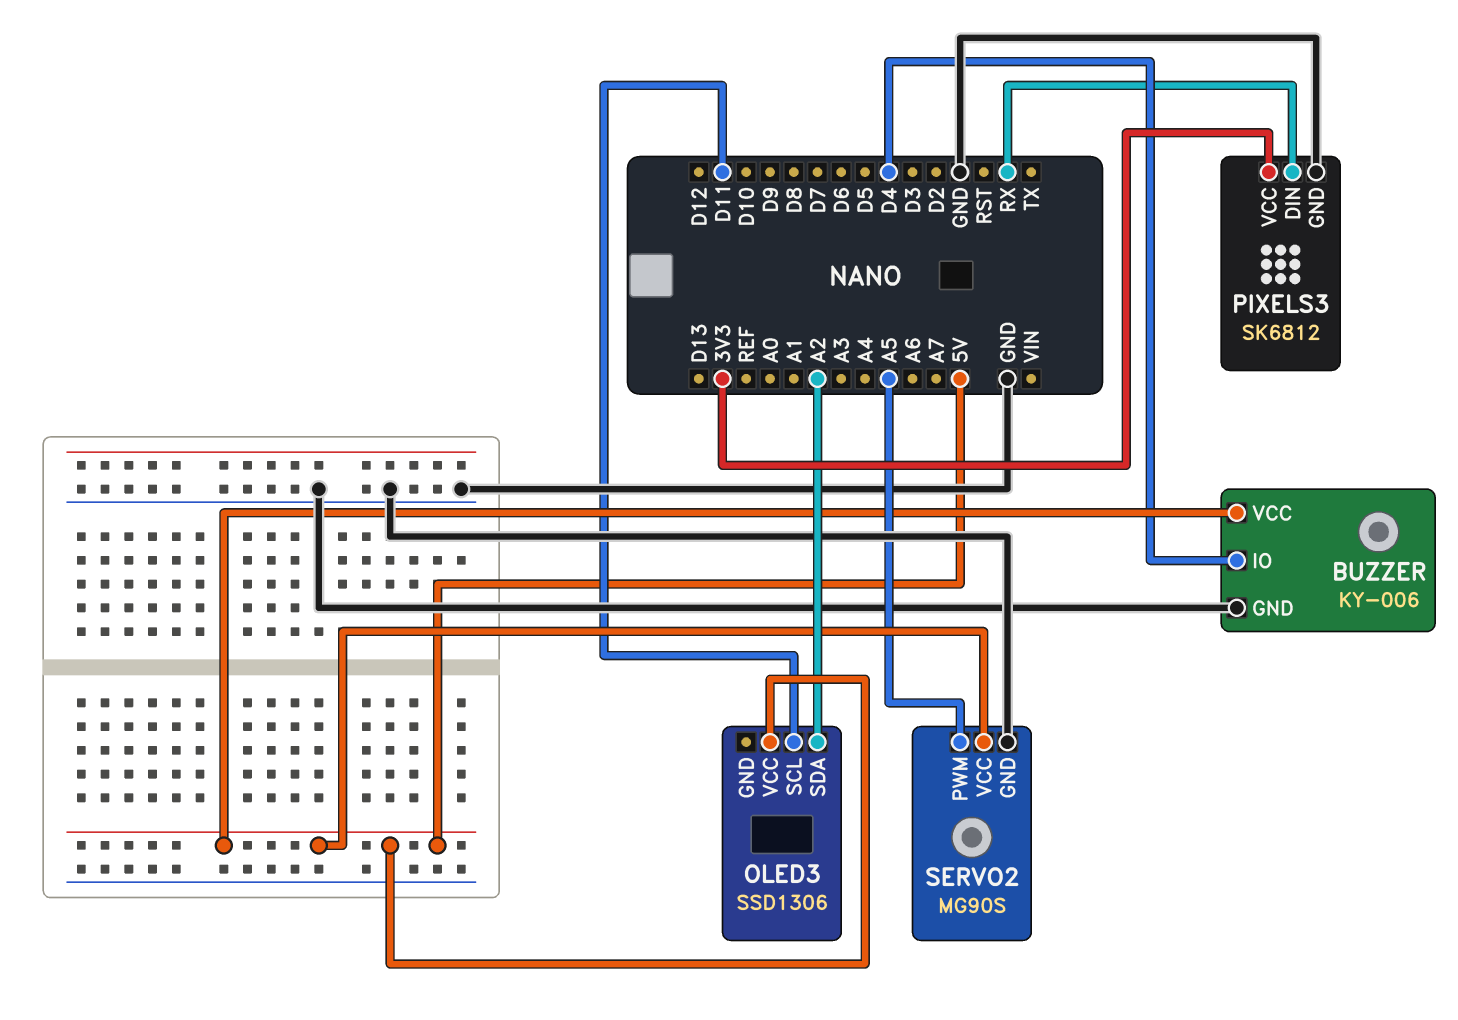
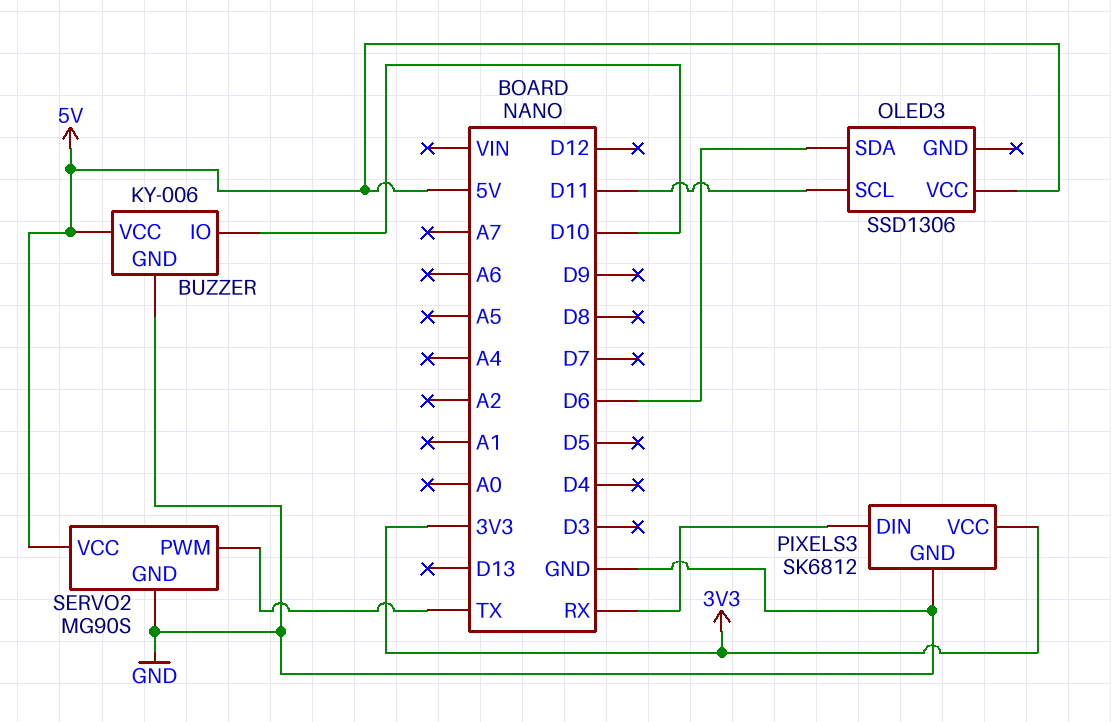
BUZZER pin IO: D4 -> D10
OLED3 pin SDA: A2 -> D6
SERVO2 pin PWM: A5 -> TX

